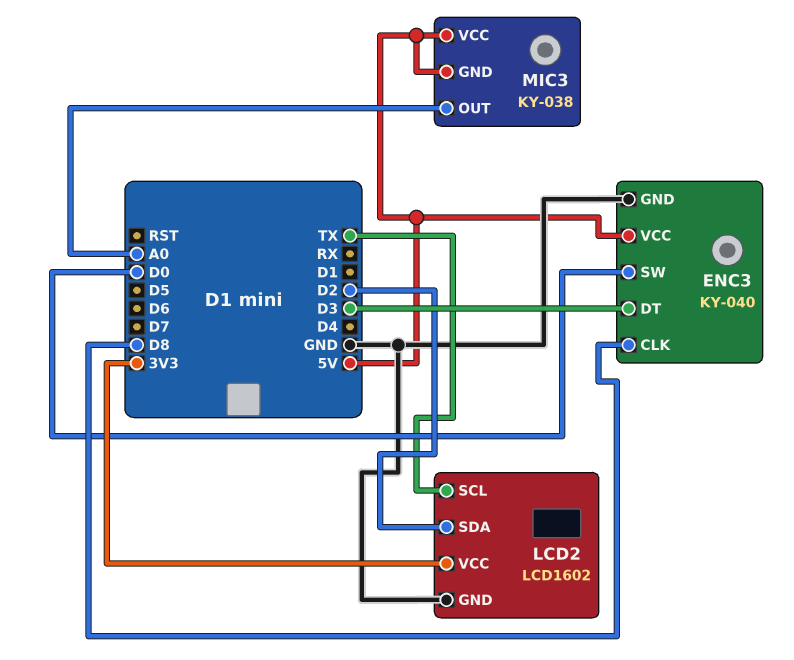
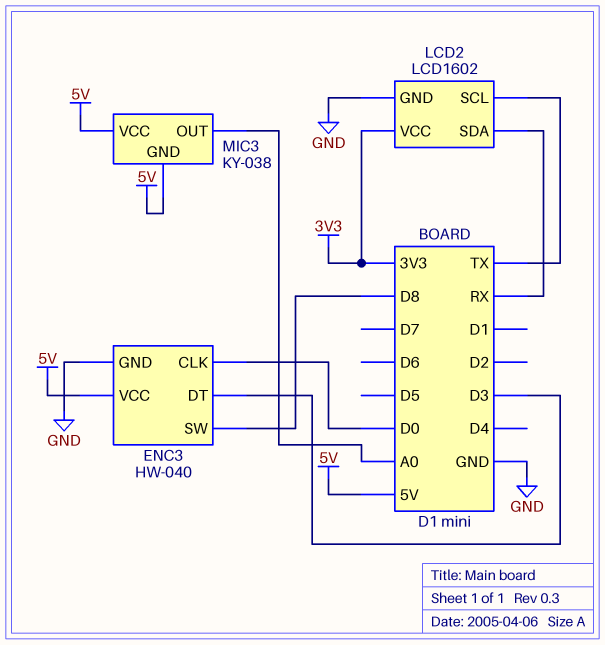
ENC3: KY-040 -> HW-040
ENC3 pin CLK: D8 -> D0
ENC3 pin SW: D0 -> D8
LCD2 pin SDA: D2 -> RX

